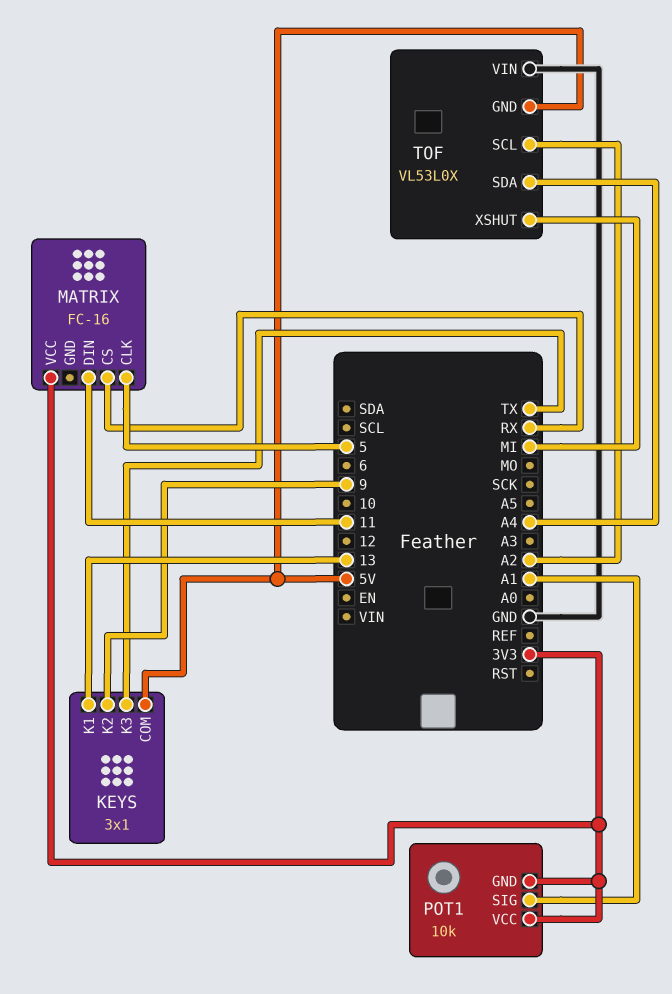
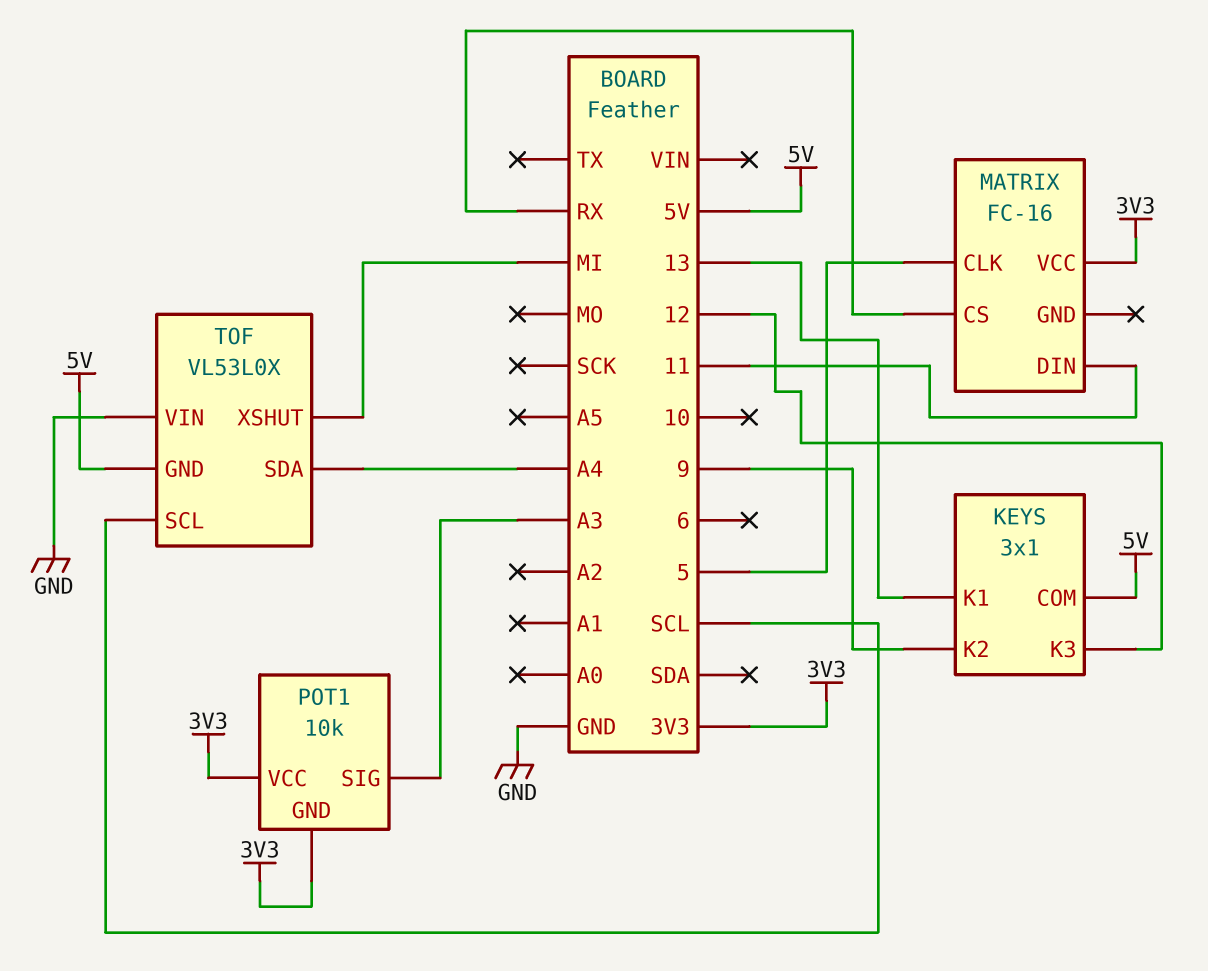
KEYS pin K3: TX -> 12
POT1 pin SIG: A1 -> A3
TOF pin SCL: A2 -> SCL

